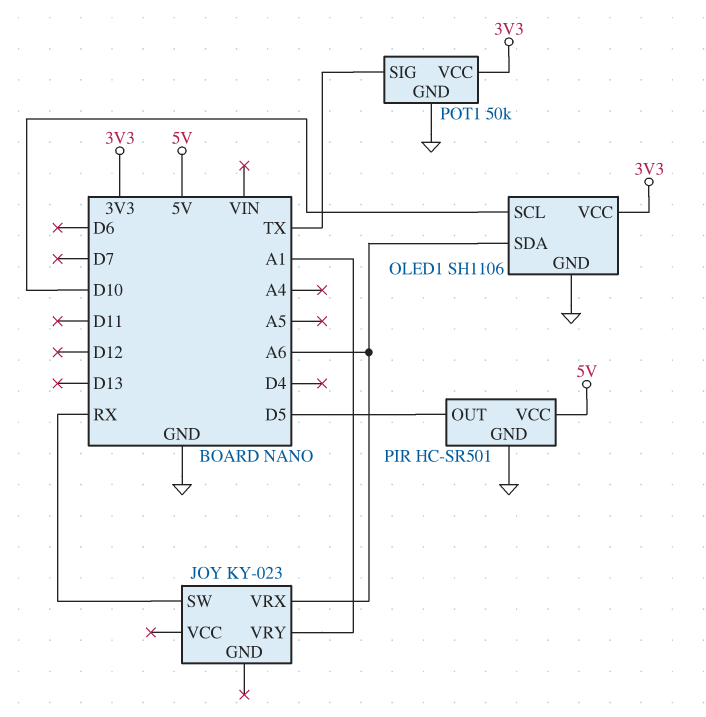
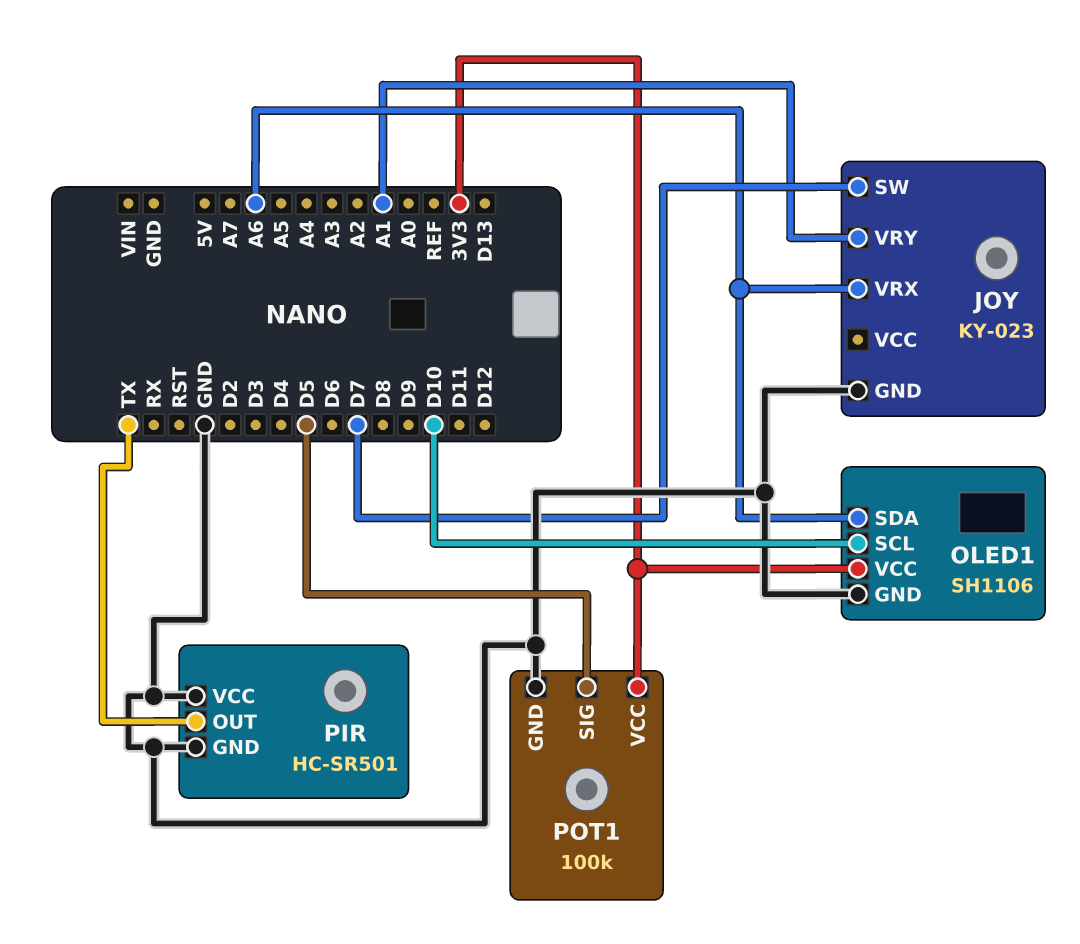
JOY pin GND: none -> GND
JOY pin SW: RX -> D7
PIR pin OUT: D5 -> TX
PIR pin VCC: 5V -> GND
POT1: 50k -> 100k
POT1 pin SIG: TX -> D5

